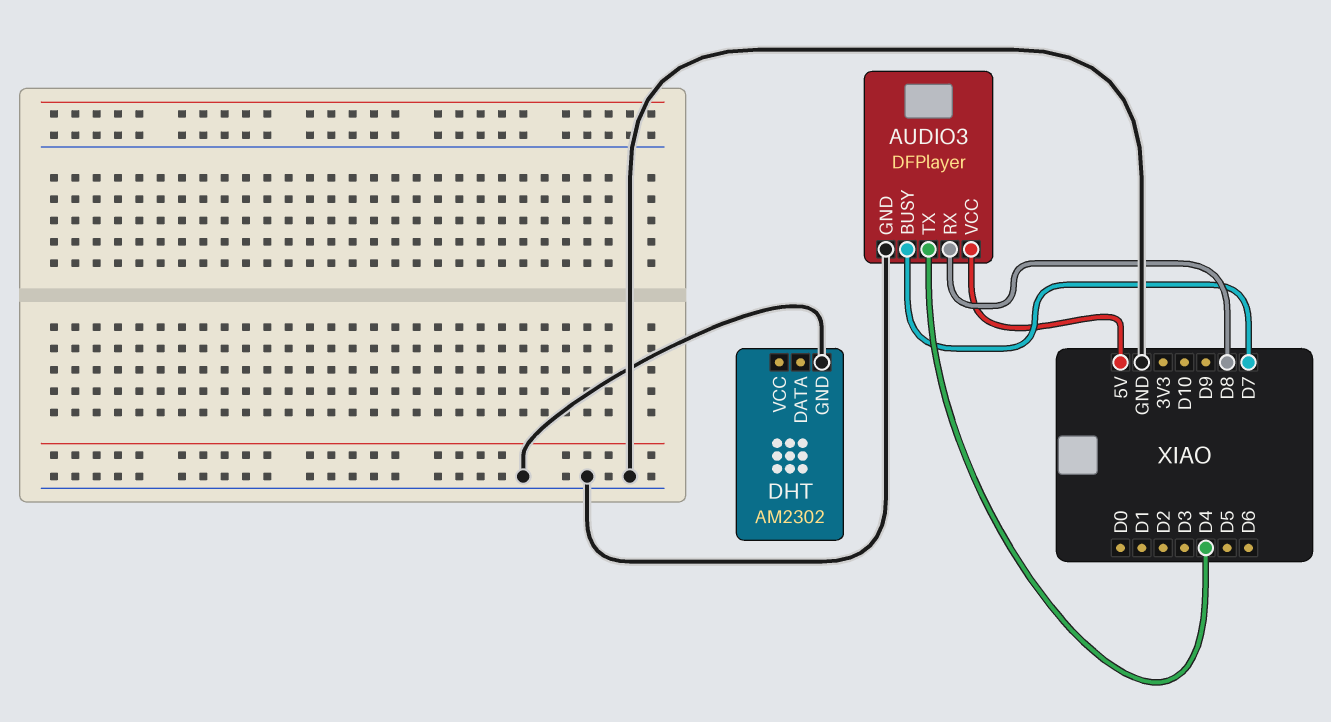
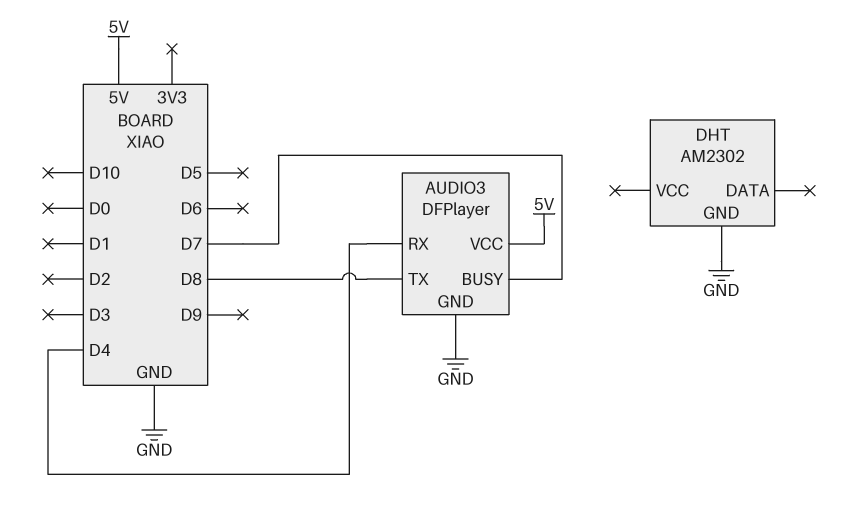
AUDIO3 pin RX: D8 -> D4
AUDIO3 pin TX: D4 -> D8

